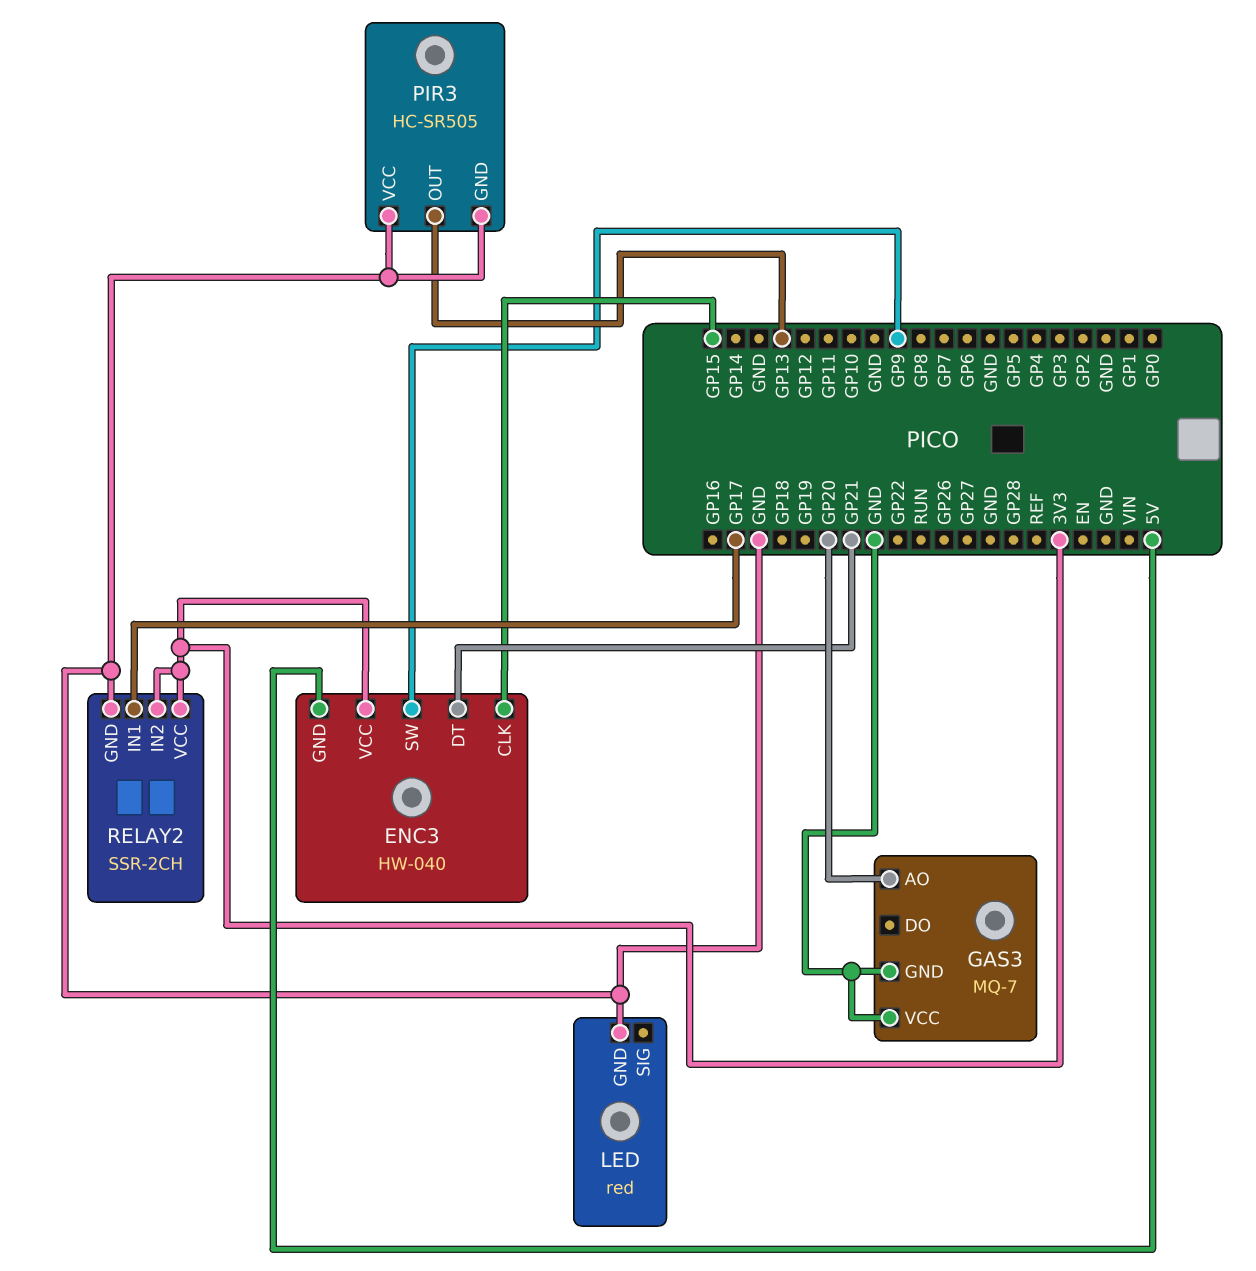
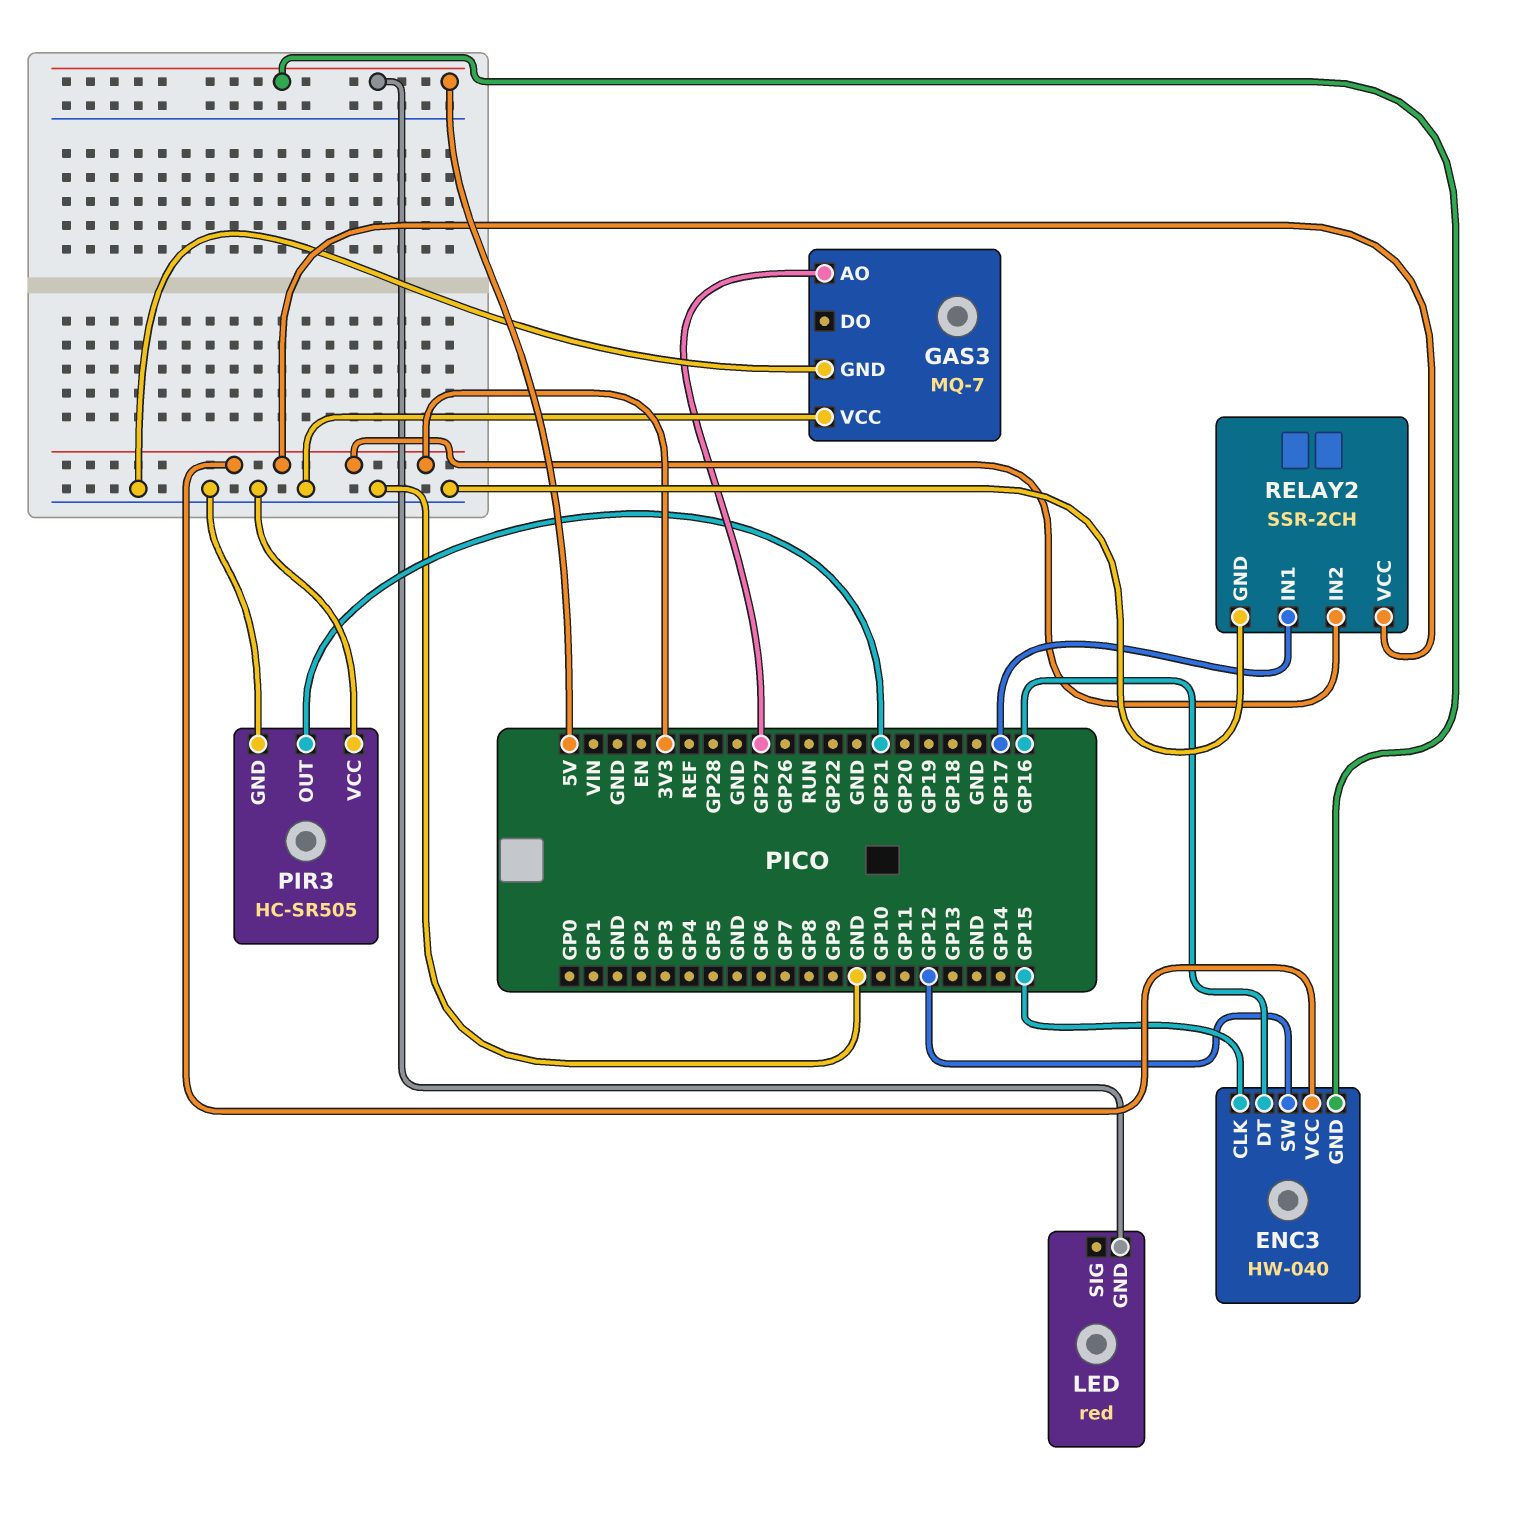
ENC3 pin DT: GP21 -> GP16
ENC3 pin SW: GP9 -> GP12
GAS3 pin AO: GP20 -> GP27
LED pin GND: GND -> 5V
PIR3 pin OUT: GP13 -> GP21

